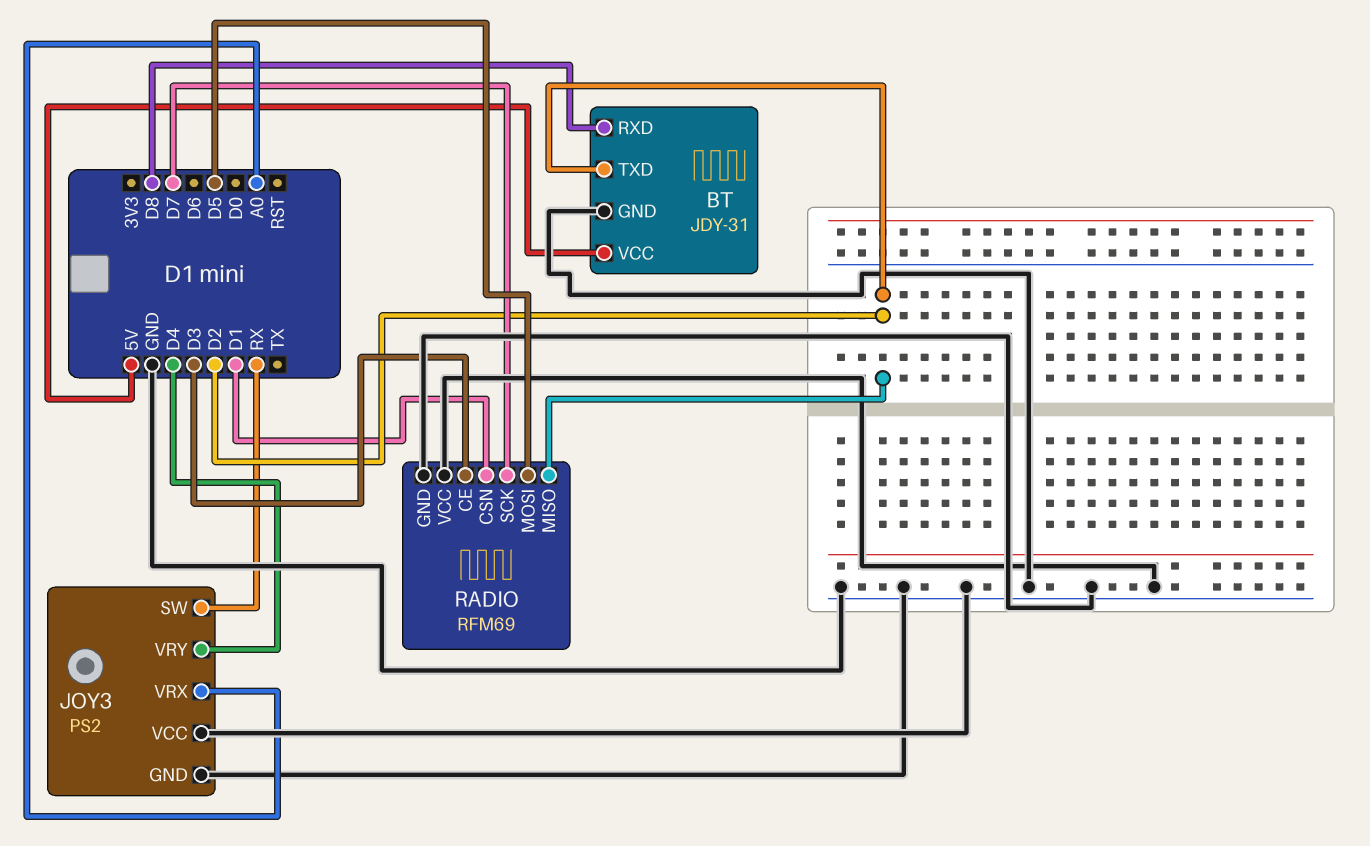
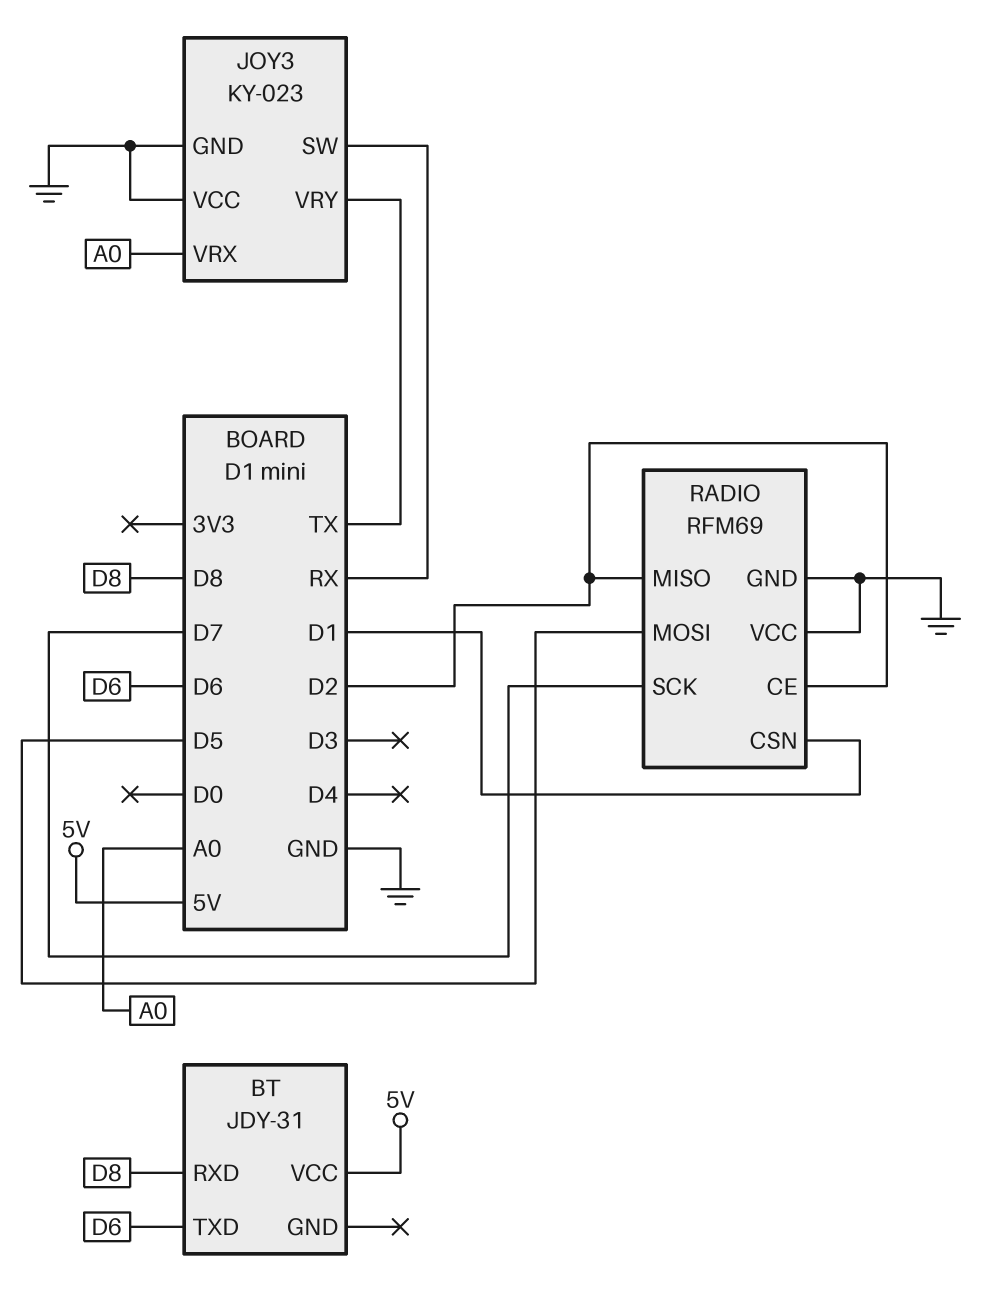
BT pin GND: GND -> none
BT pin TXD: D2 -> D6
JOY3: PS2 -> KY-023
JOY3 pin VRY: D4 -> TX
RADIO pin CE: D3 -> D2

